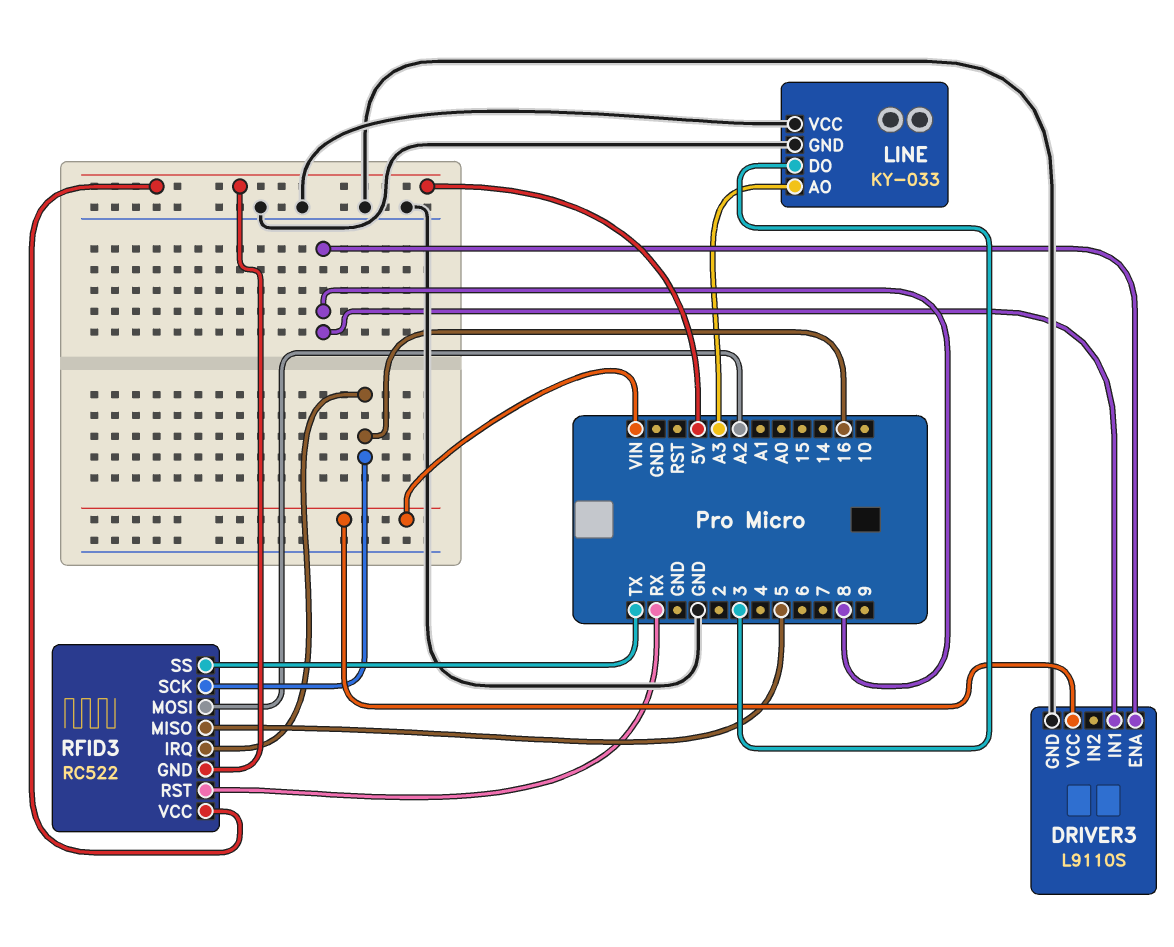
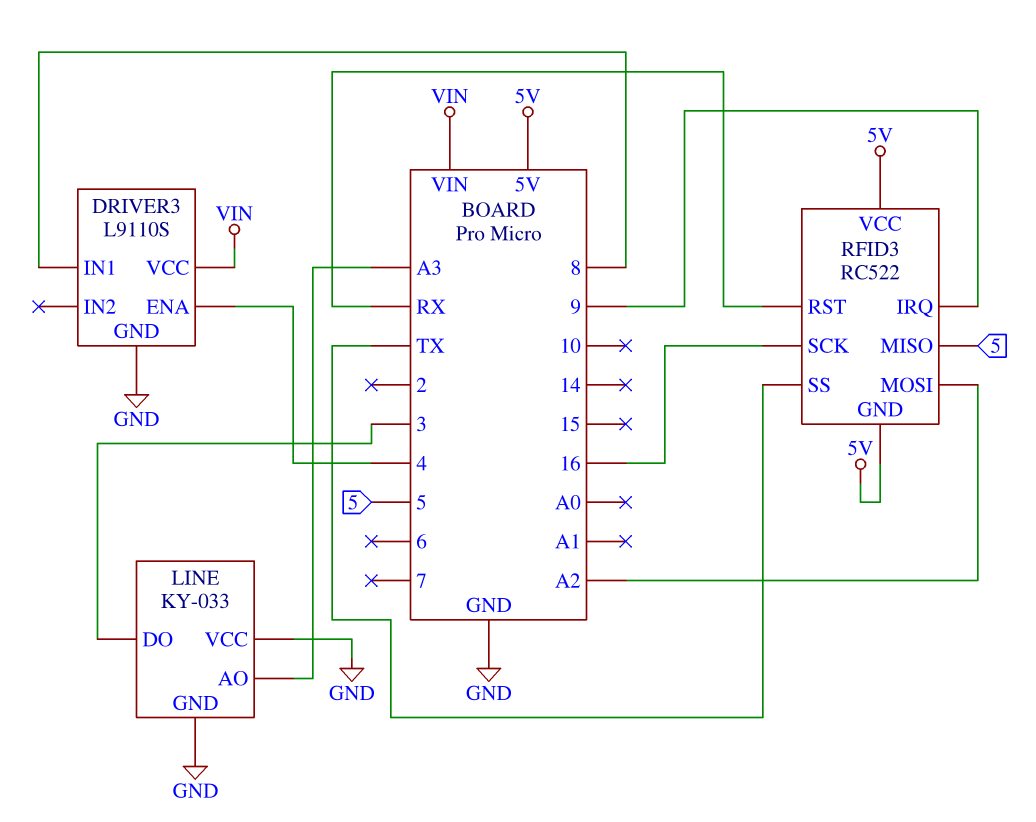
DRIVER3 pin ENA: 8 -> 4
RFID3 pin IRQ: 16 -> 9

